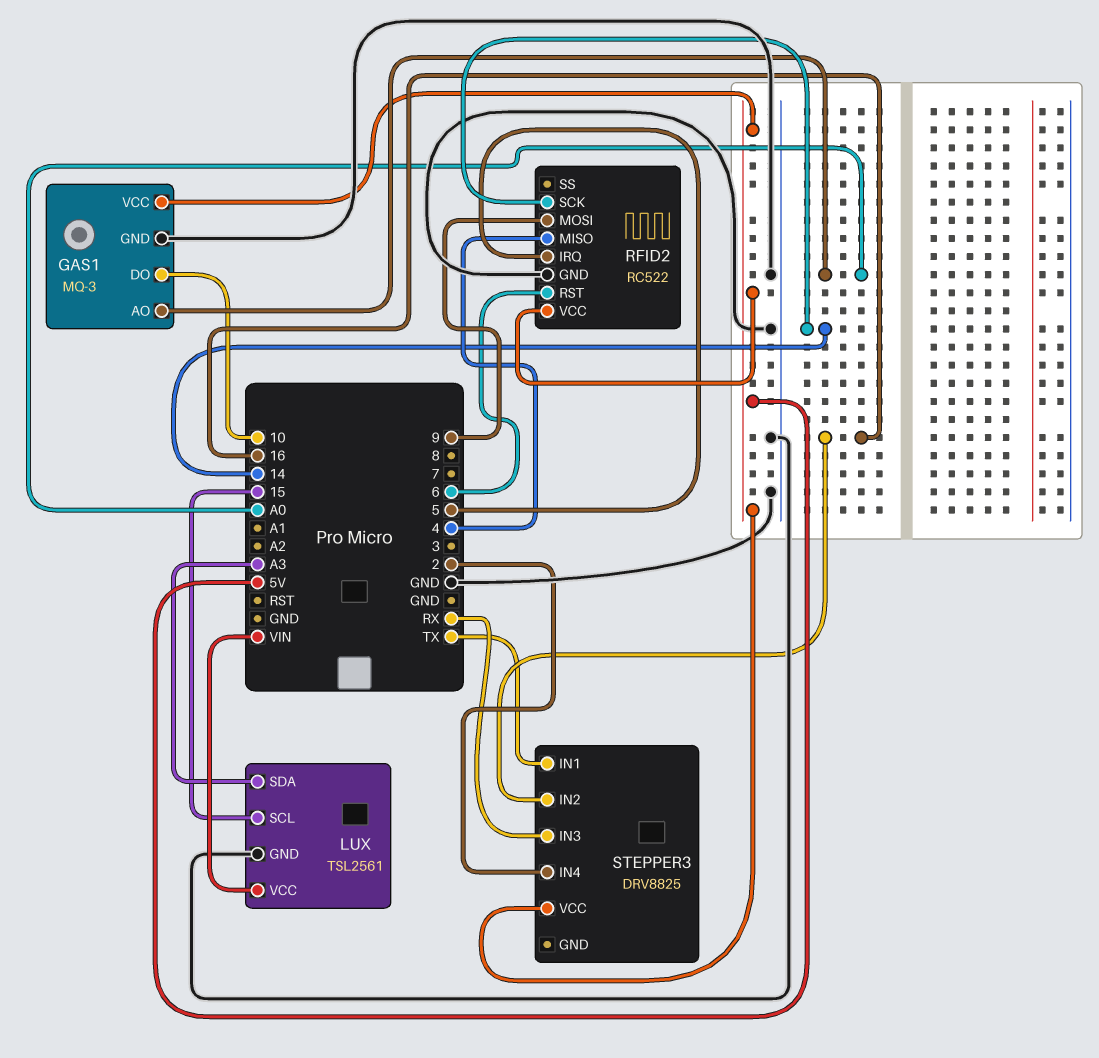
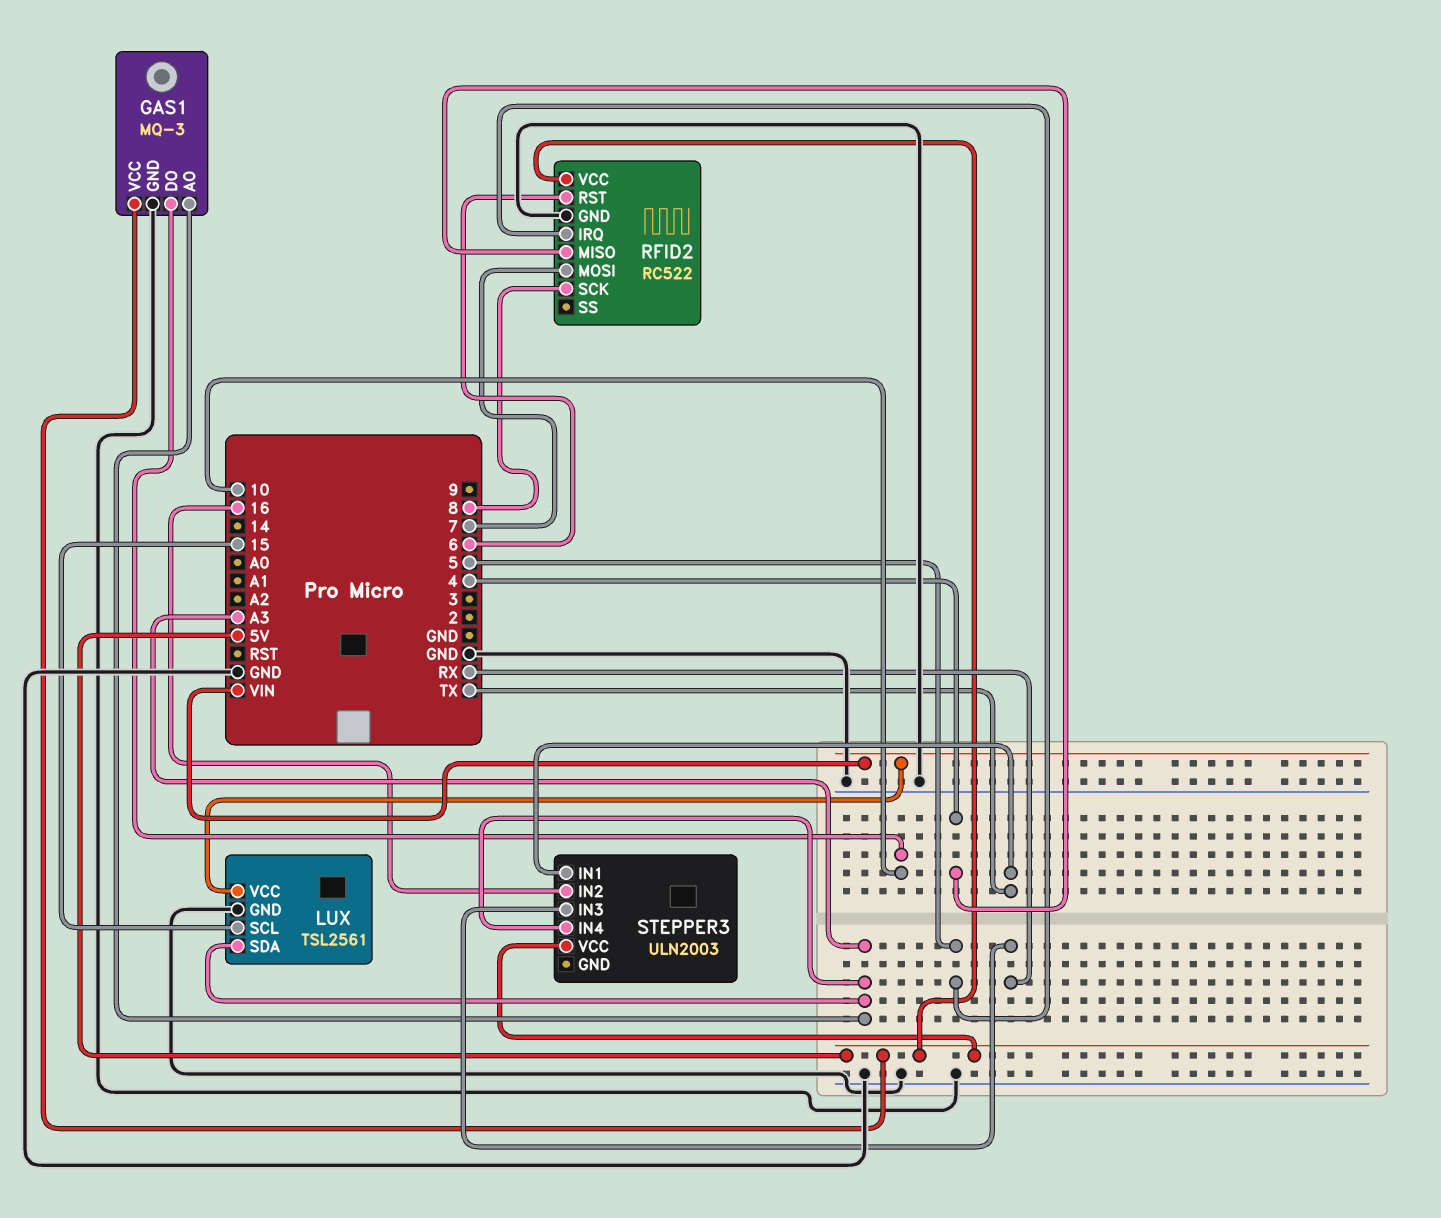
GAS1 pin AO: A0 -> A3
RFID2 pin MOSI: 9 -> 7
RFID2 pin SCK: 14 -> 8
STEPPER3: DRV8825 -> ULN2003
STEPPER3 pin IN4: 2 -> A3

